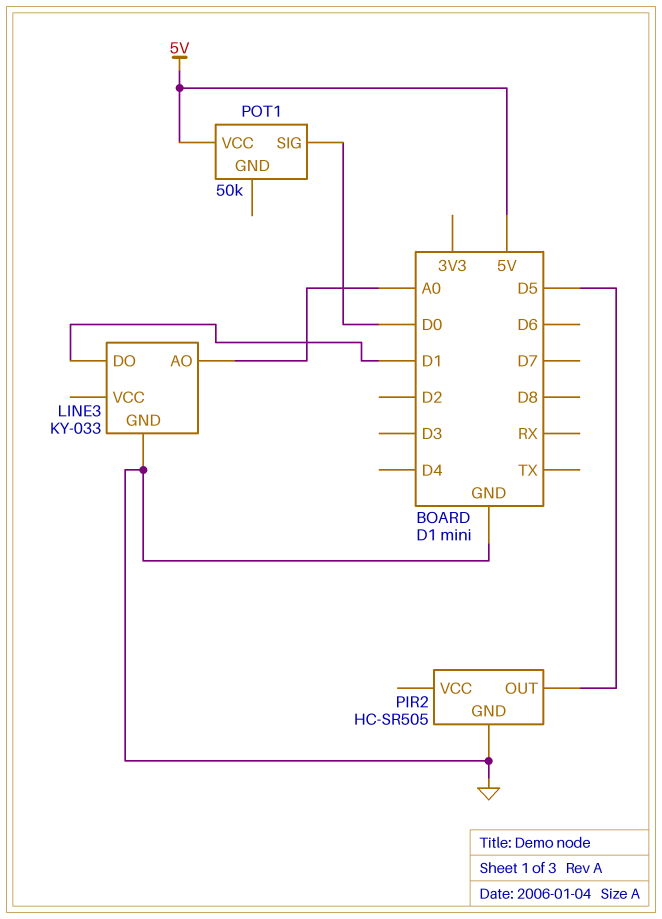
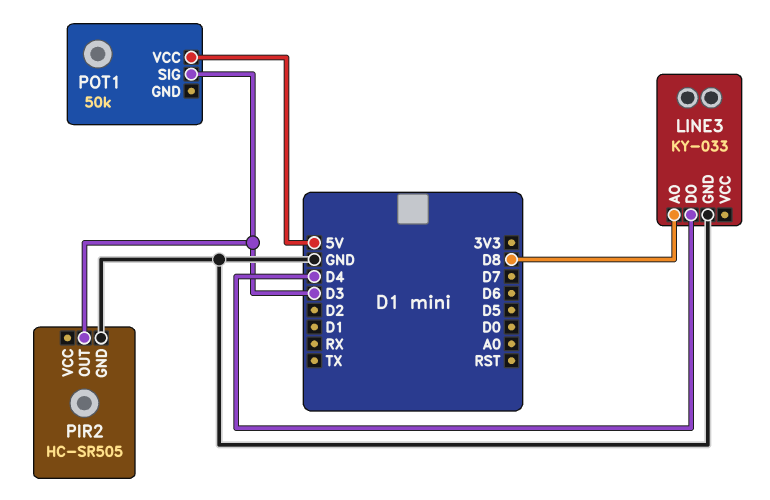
LINE3 pin AO: A0 -> D8
LINE3 pin DO: D1 -> D4
PIR2 pin OUT: D5 -> D3
POT1 pin SIG: D0 -> D3

